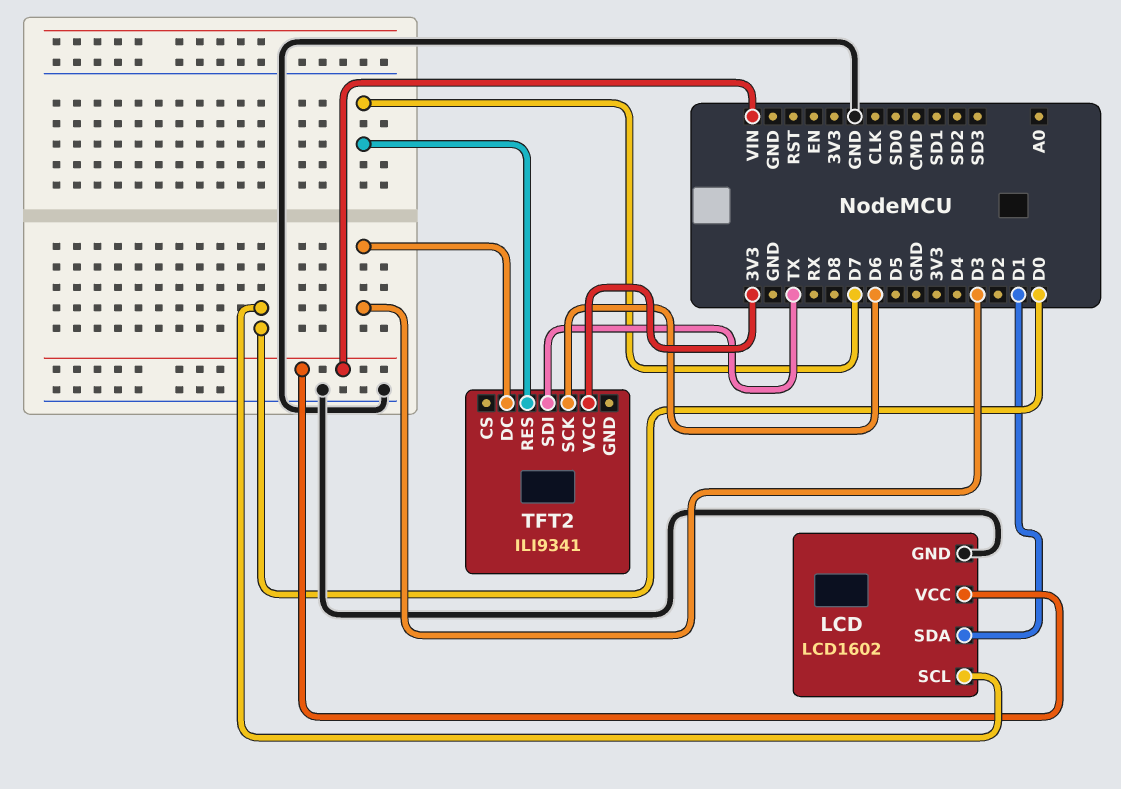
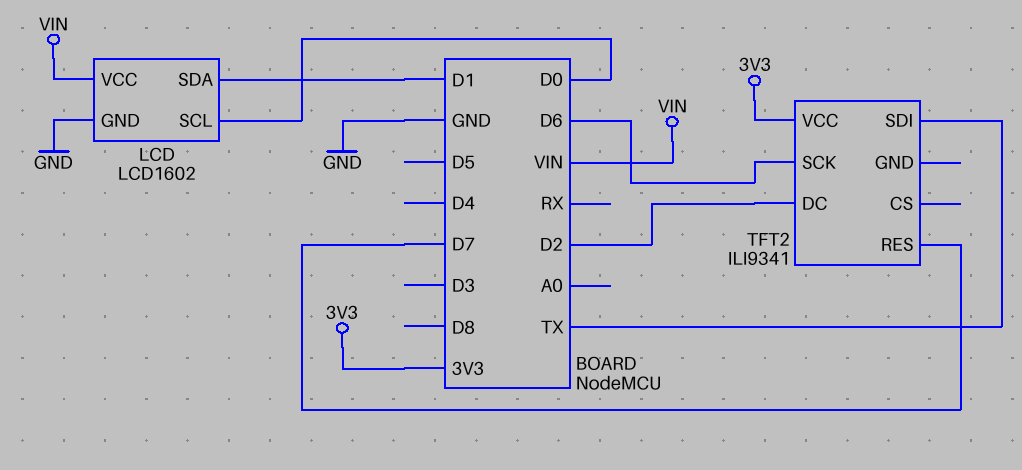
TFT2 pin DC: D3 -> D2

